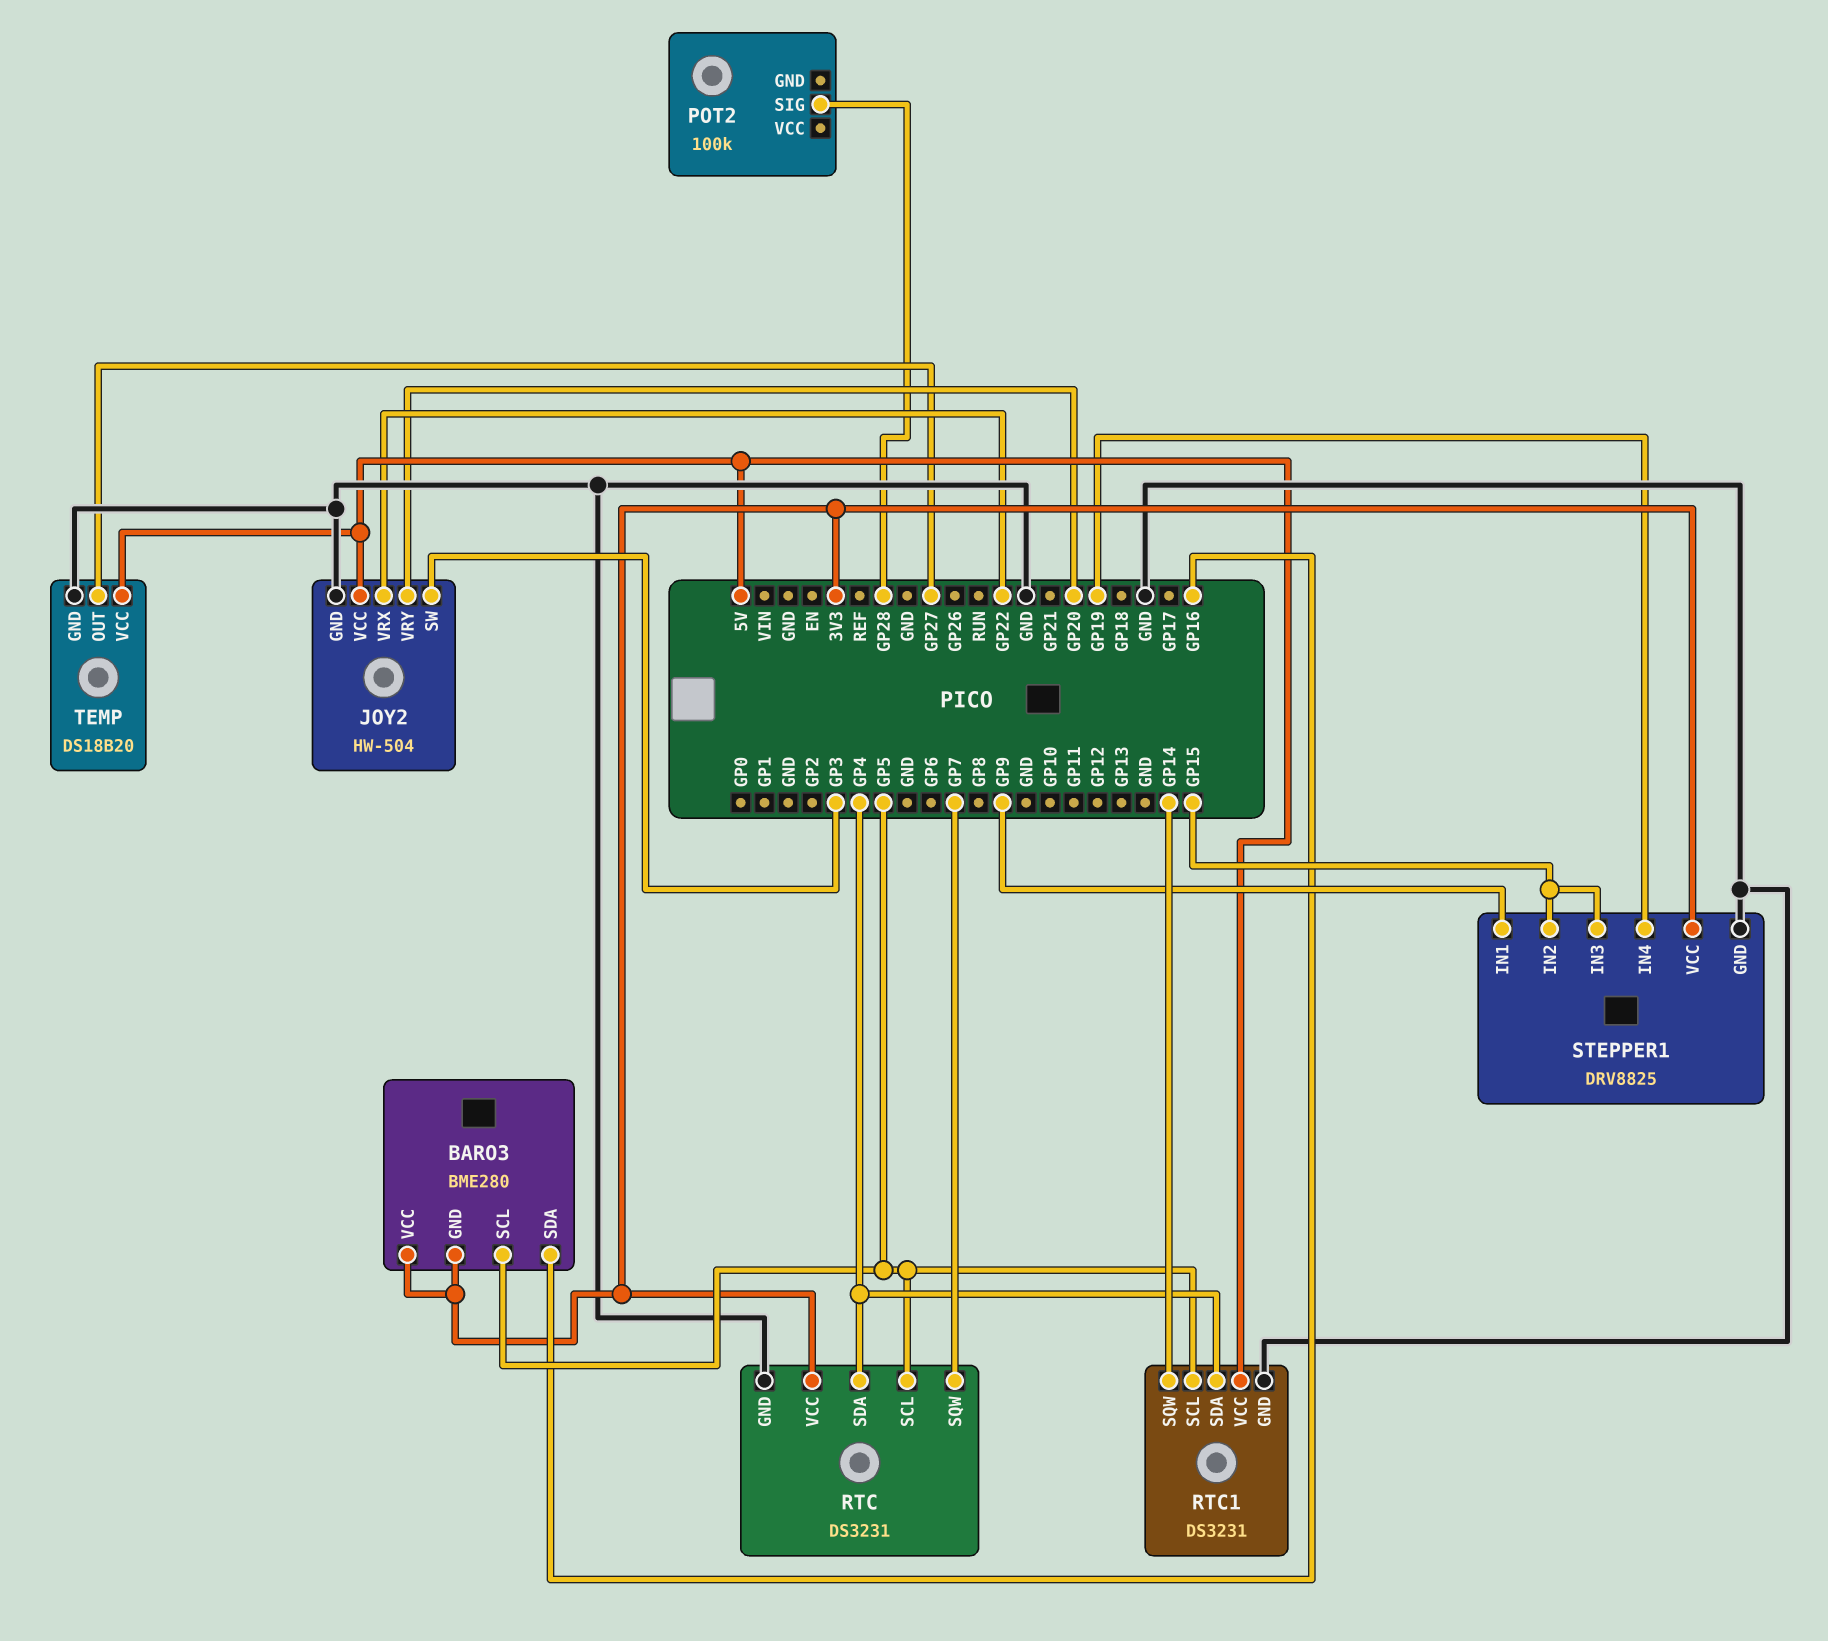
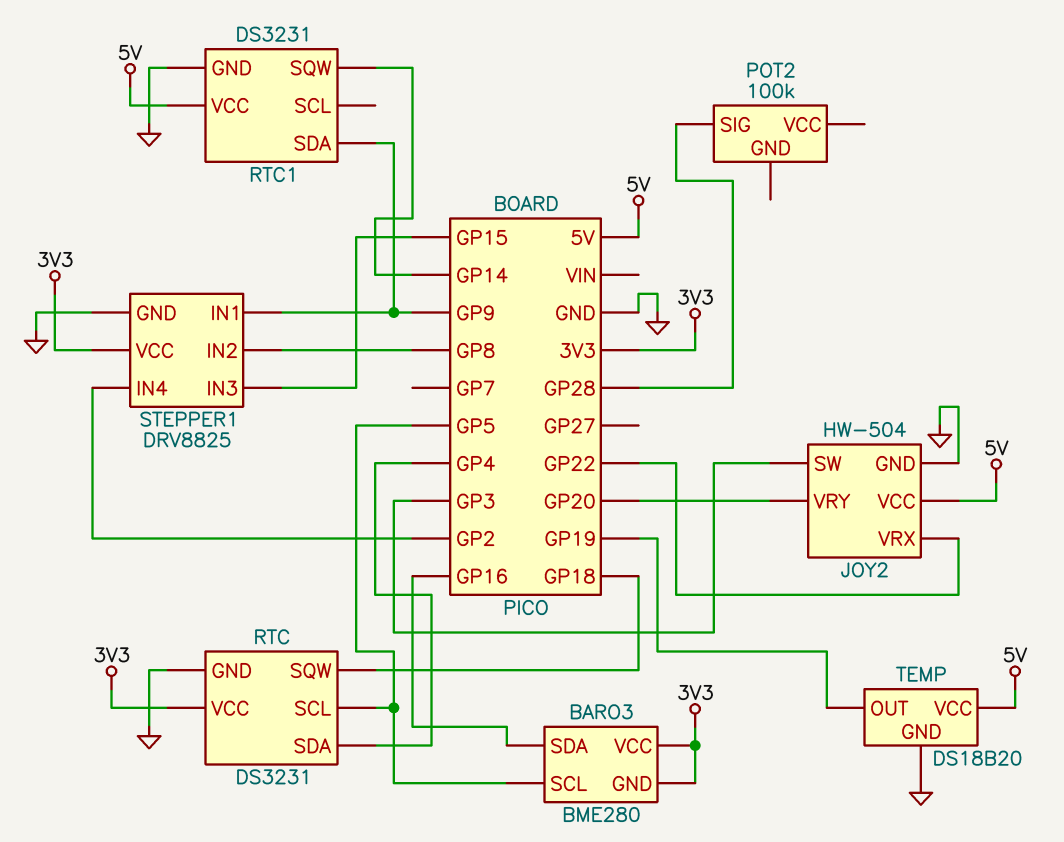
RTC pin SQW: GP7 -> GP18
RTC1 pin SCL: GP5 -> none
RTC1 pin SDA: GP4 -> GP9
STEPPER1 pin IN2: GP15 -> GP8
STEPPER1 pin IN4: GP19 -> GP2
TEMP pin OUT: GP27 -> GP19

